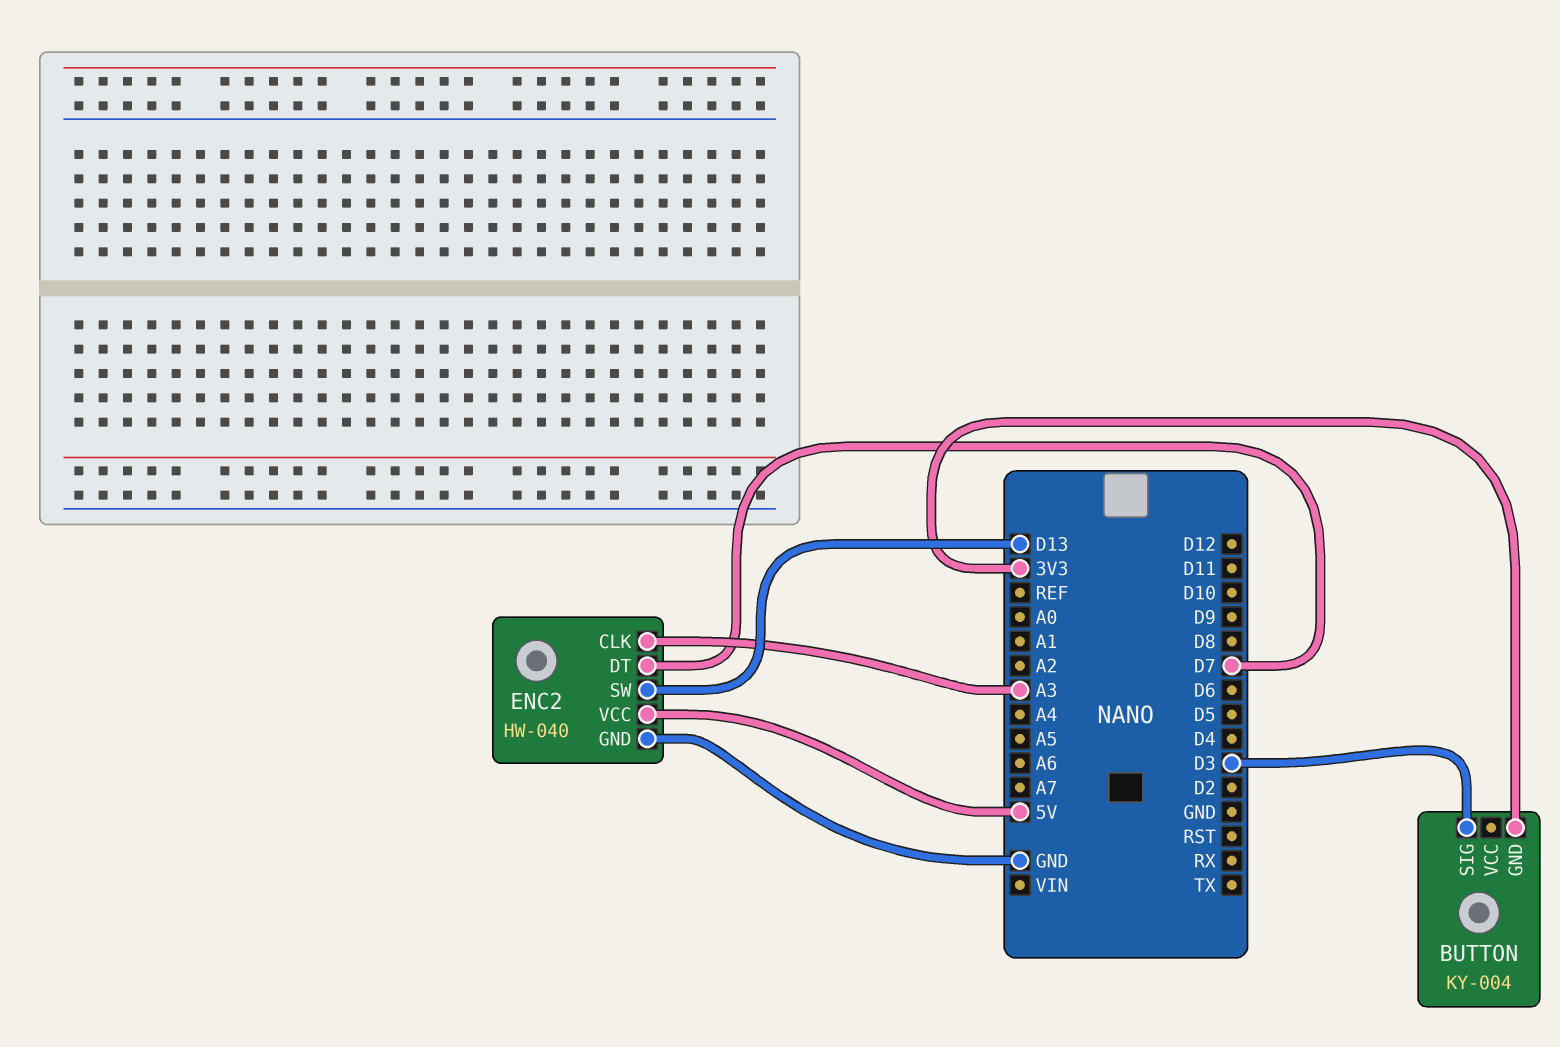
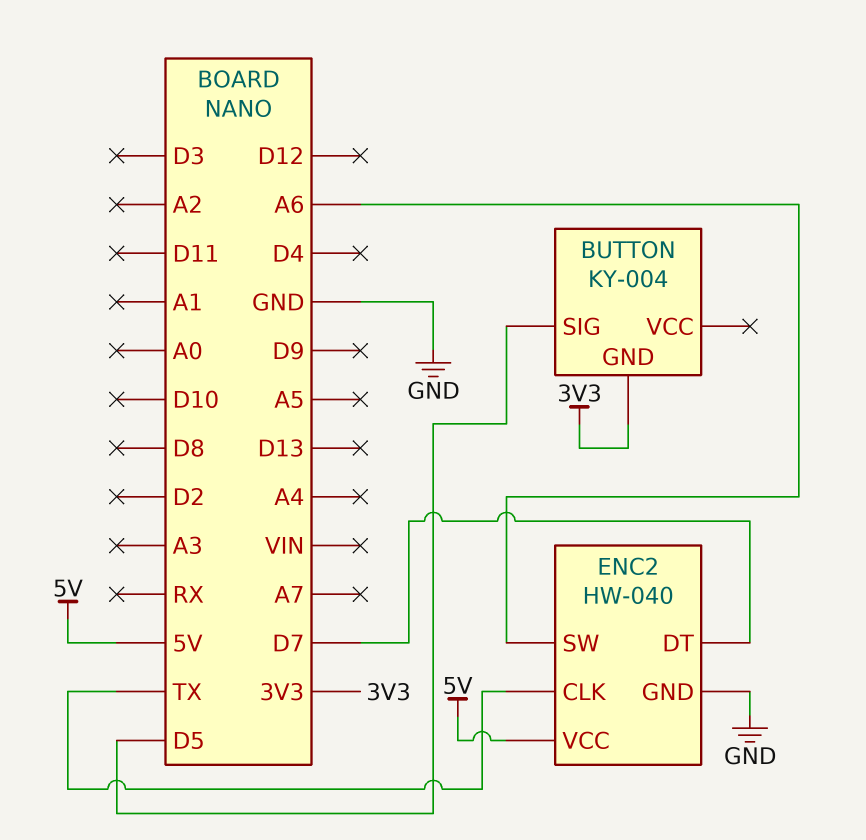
BUTTON pin SIG: D3 -> D5
ENC2 pin CLK: A3 -> TX
ENC2 pin SW: D13 -> A6

